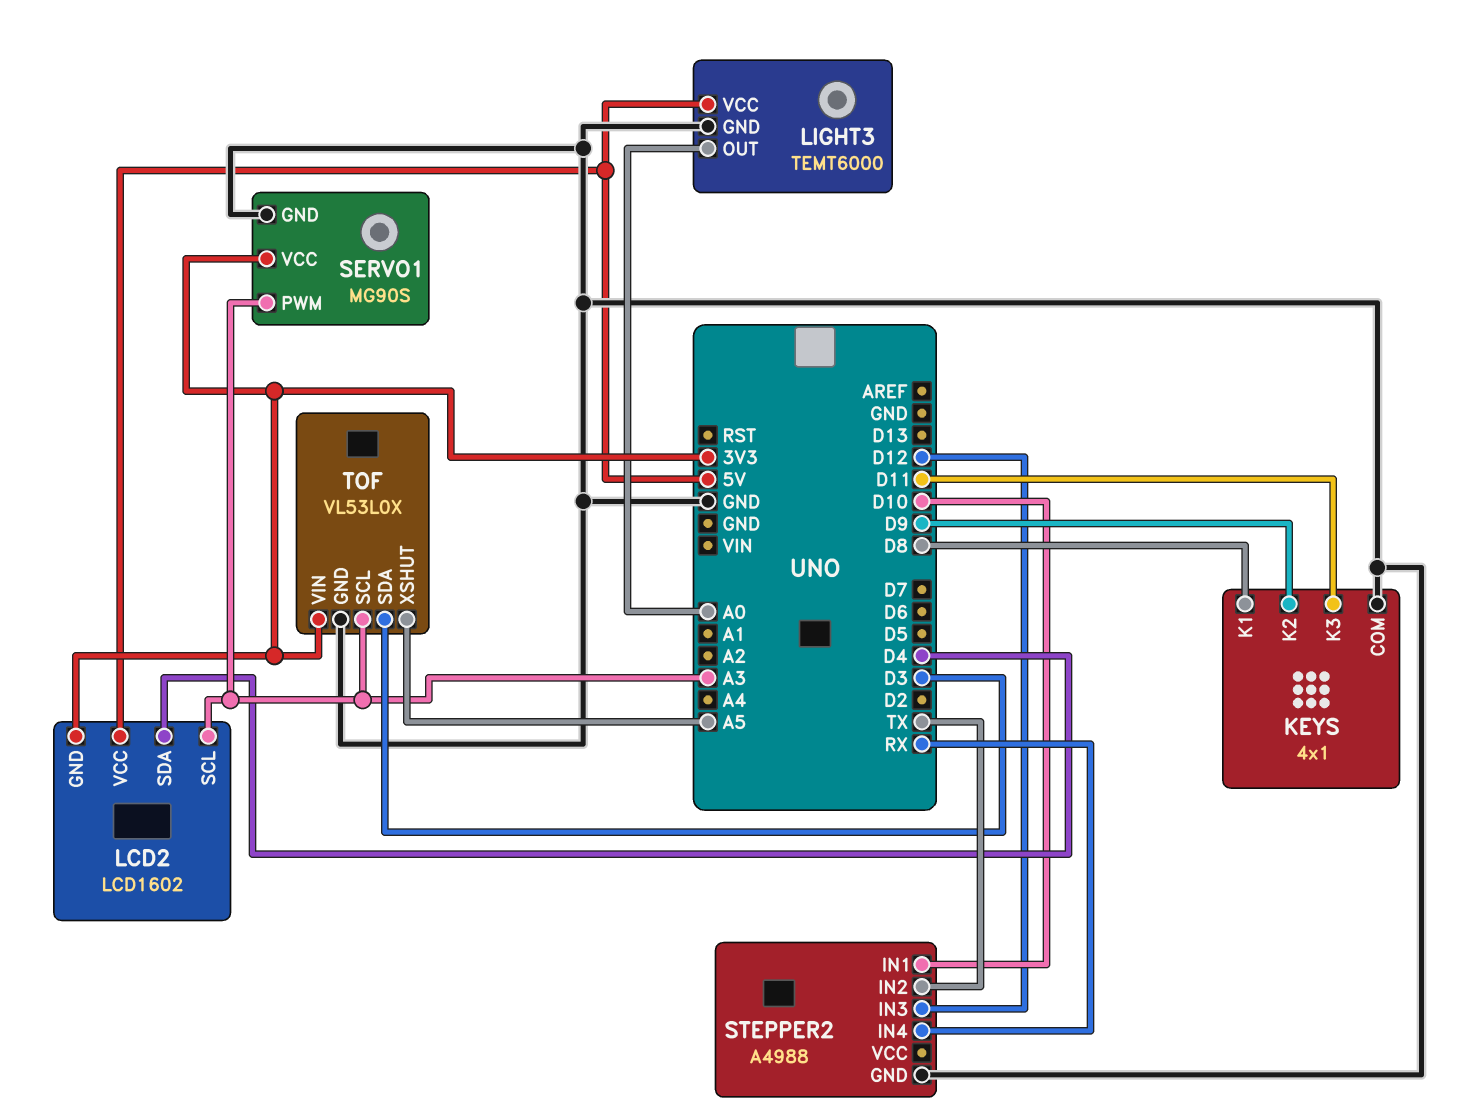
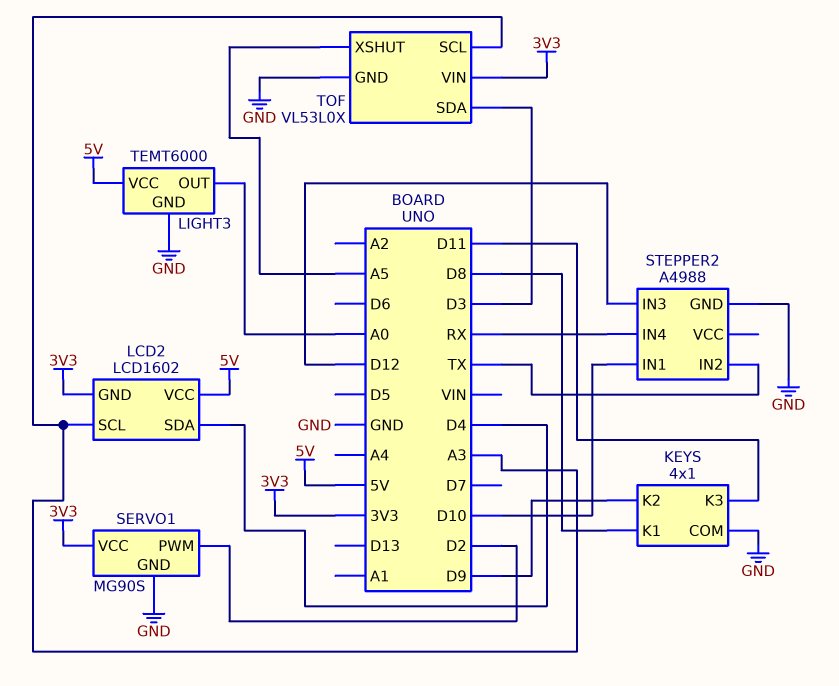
SERVO1 pin PWM: A3 -> D2

